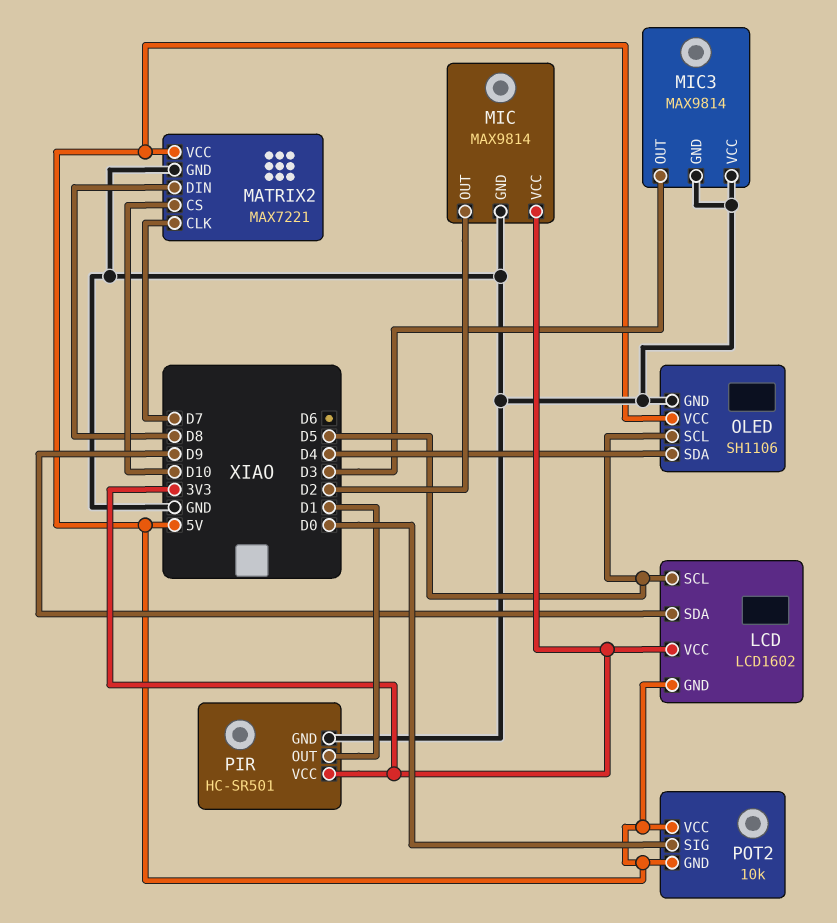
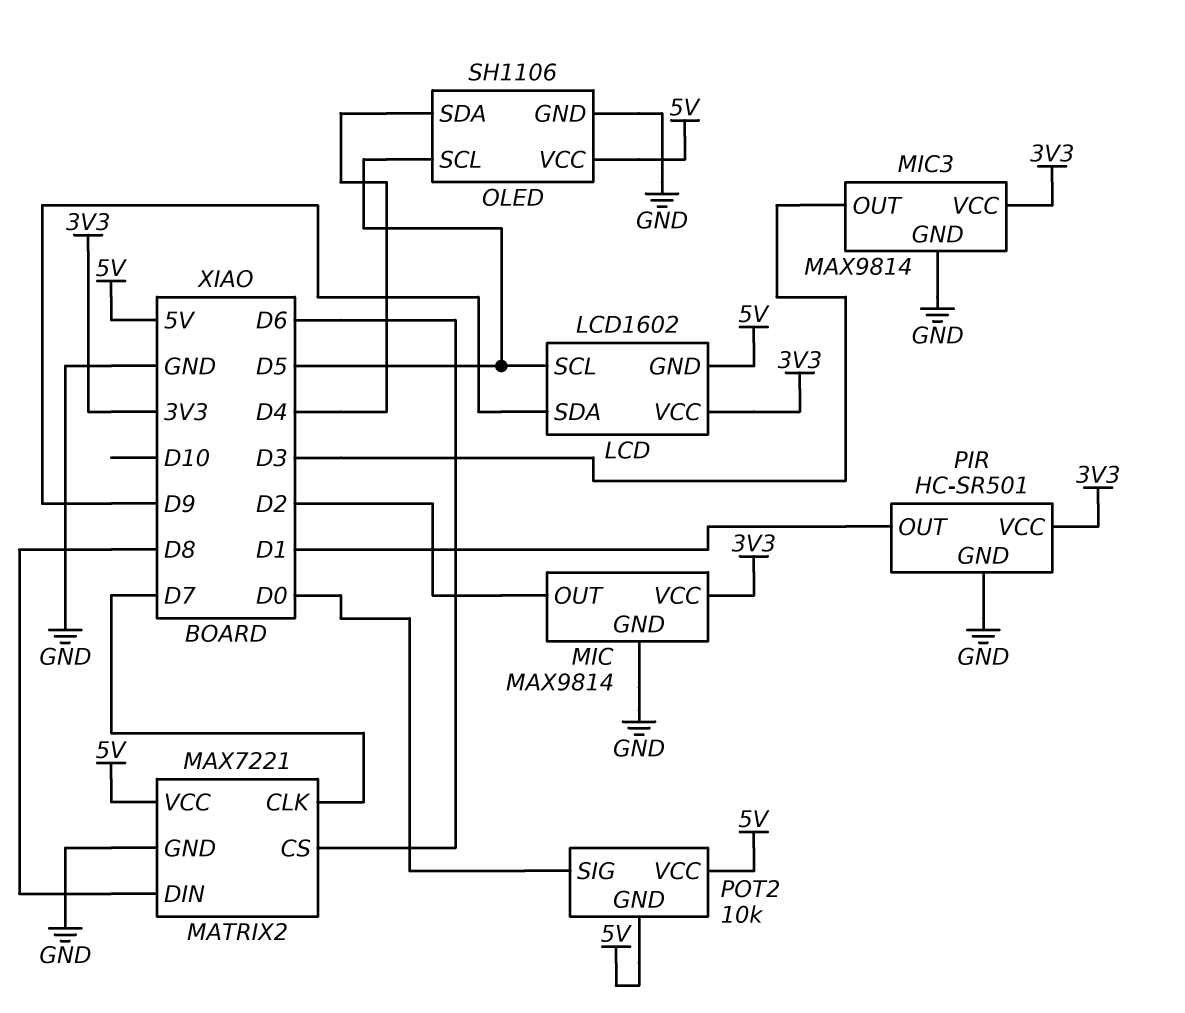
MATRIX2 pin CS: D10 -> D6
MIC3 pin VCC: GND -> 3V3

